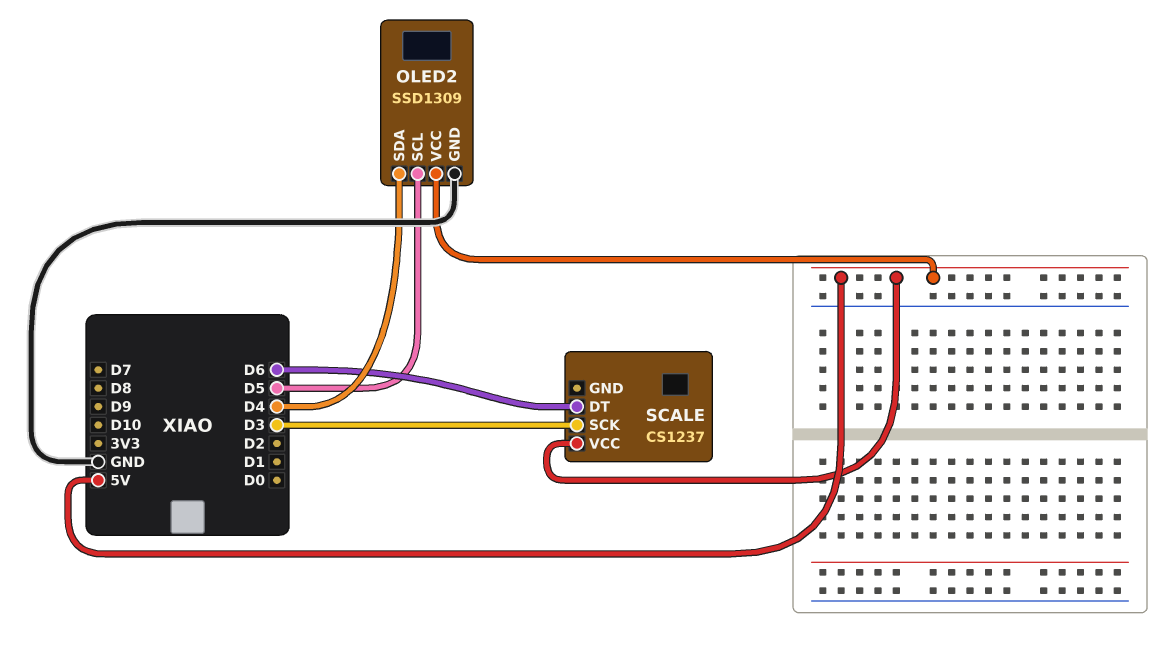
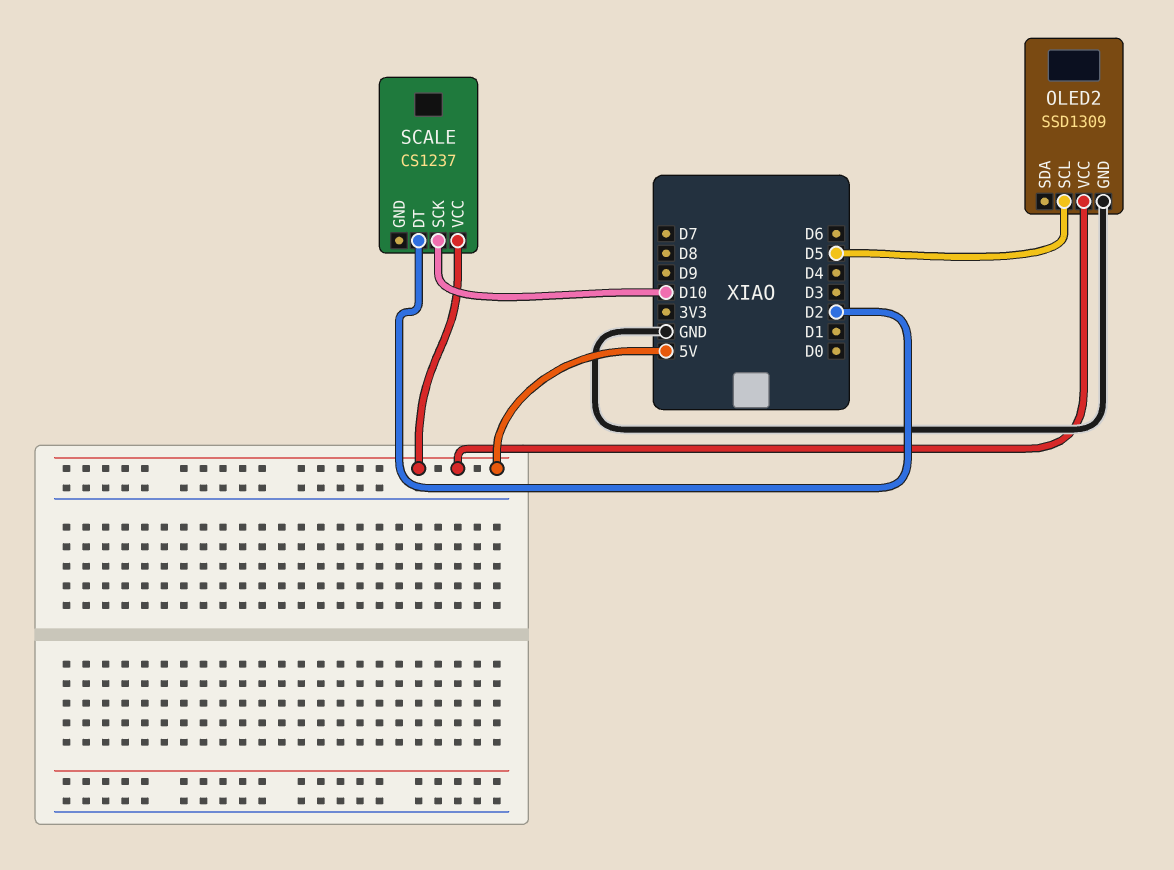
OLED2 pin SDA: D4 -> none
SCALE pin DT: D6 -> D2
SCALE pin SCK: D3 -> D10

